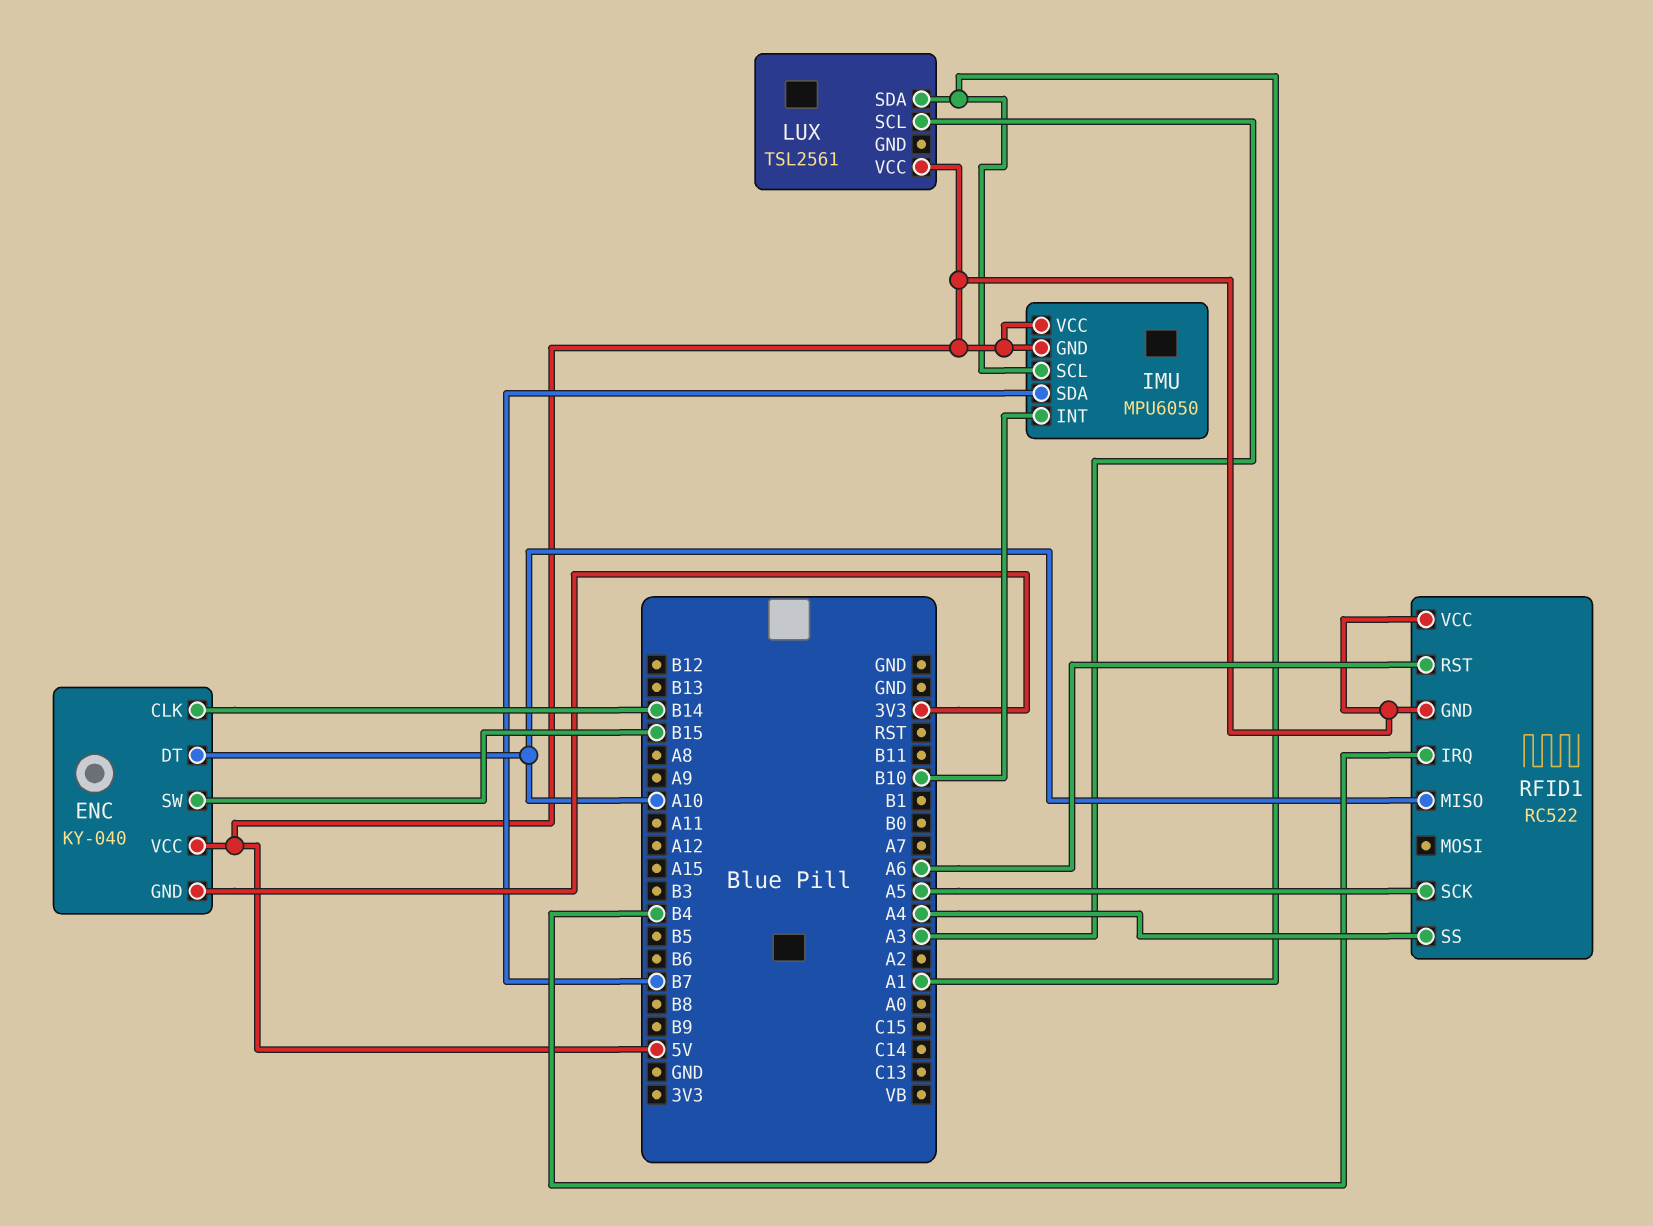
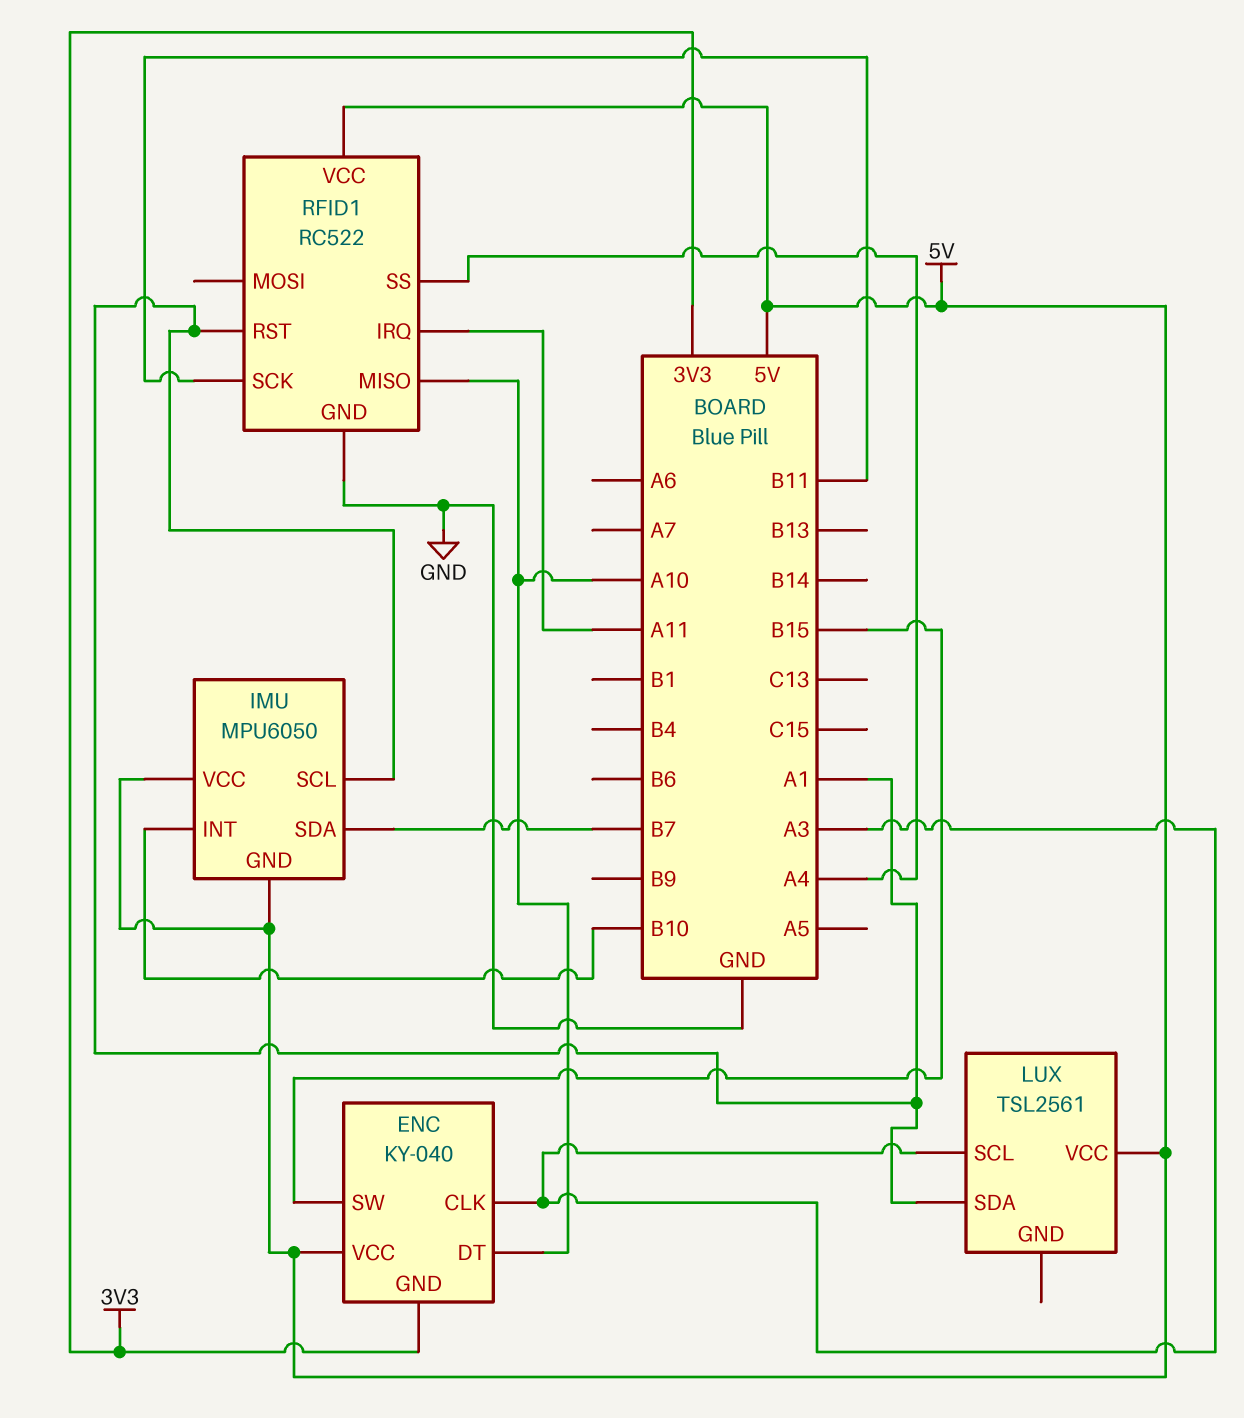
ENC pin CLK: B14 -> A3
RFID1 pin GND: 5V -> GND
RFID1 pin IRQ: B4 -> A11
RFID1 pin RST: A6 -> A1
RFID1 pin SCK: A5 -> B11

